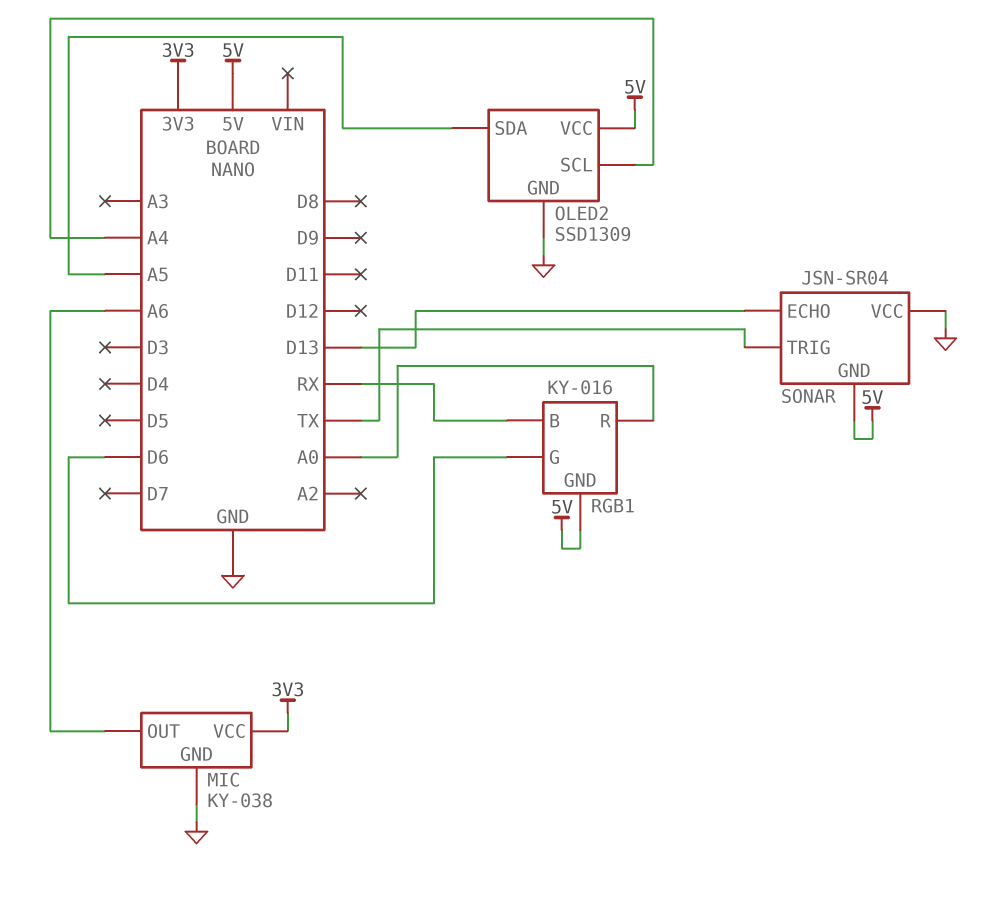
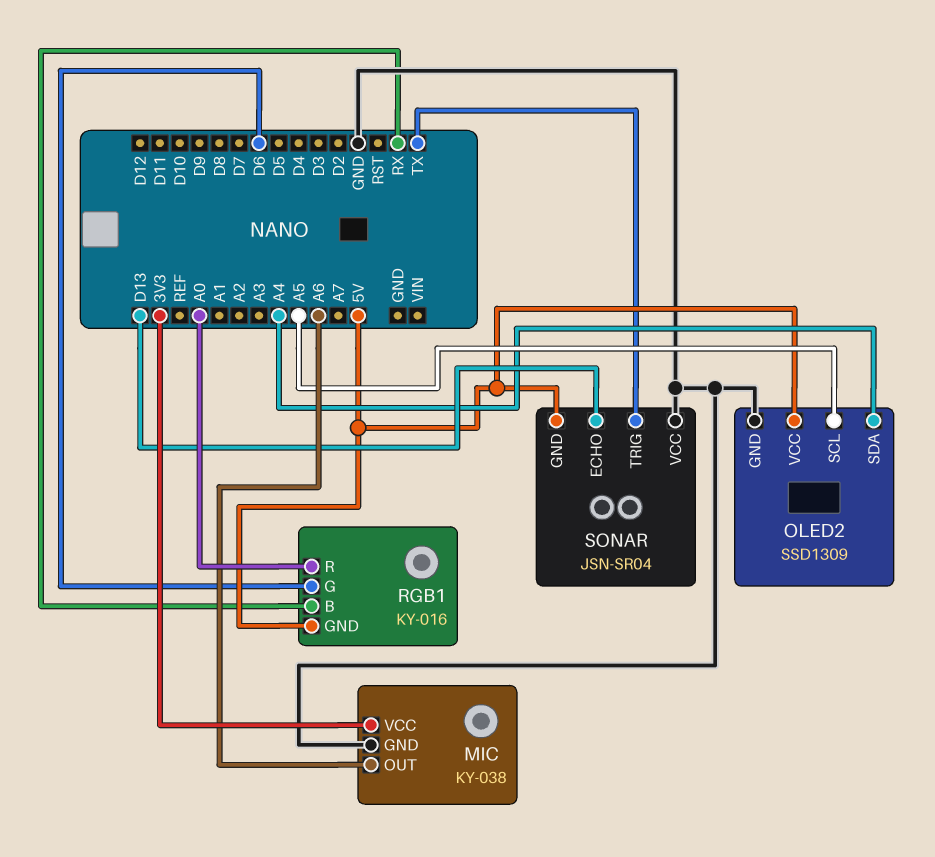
OLED2 pin SCL: A4 -> A5
OLED2 pin SDA: A5 -> A4

